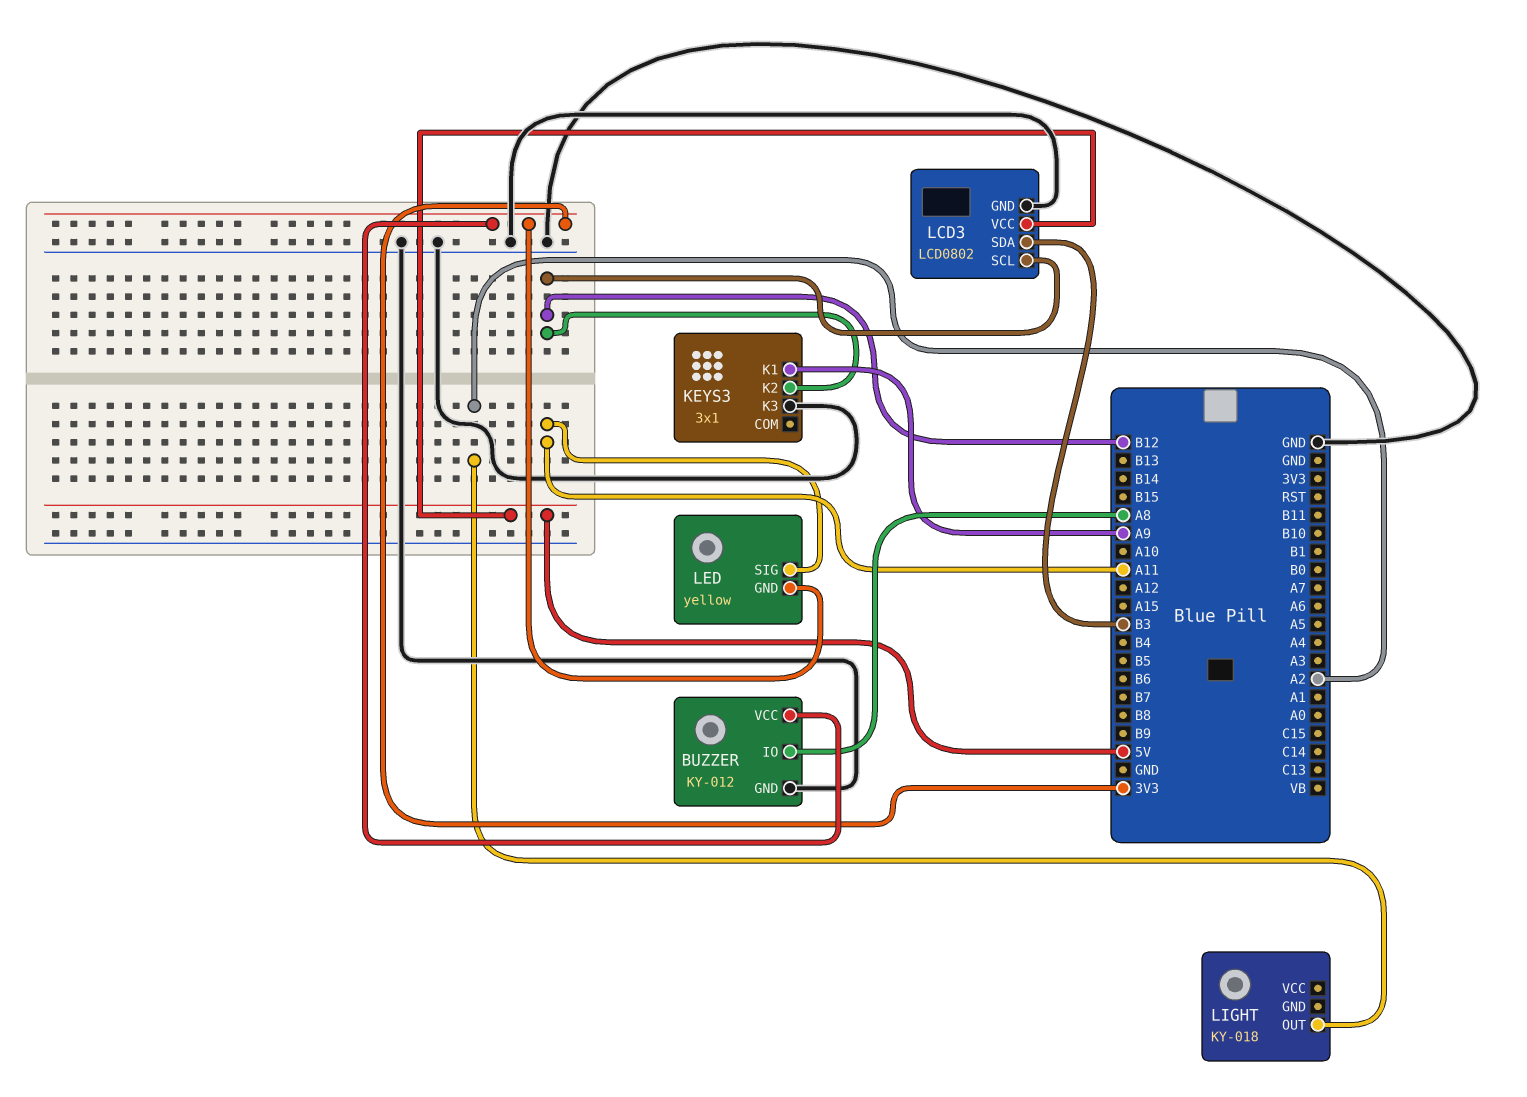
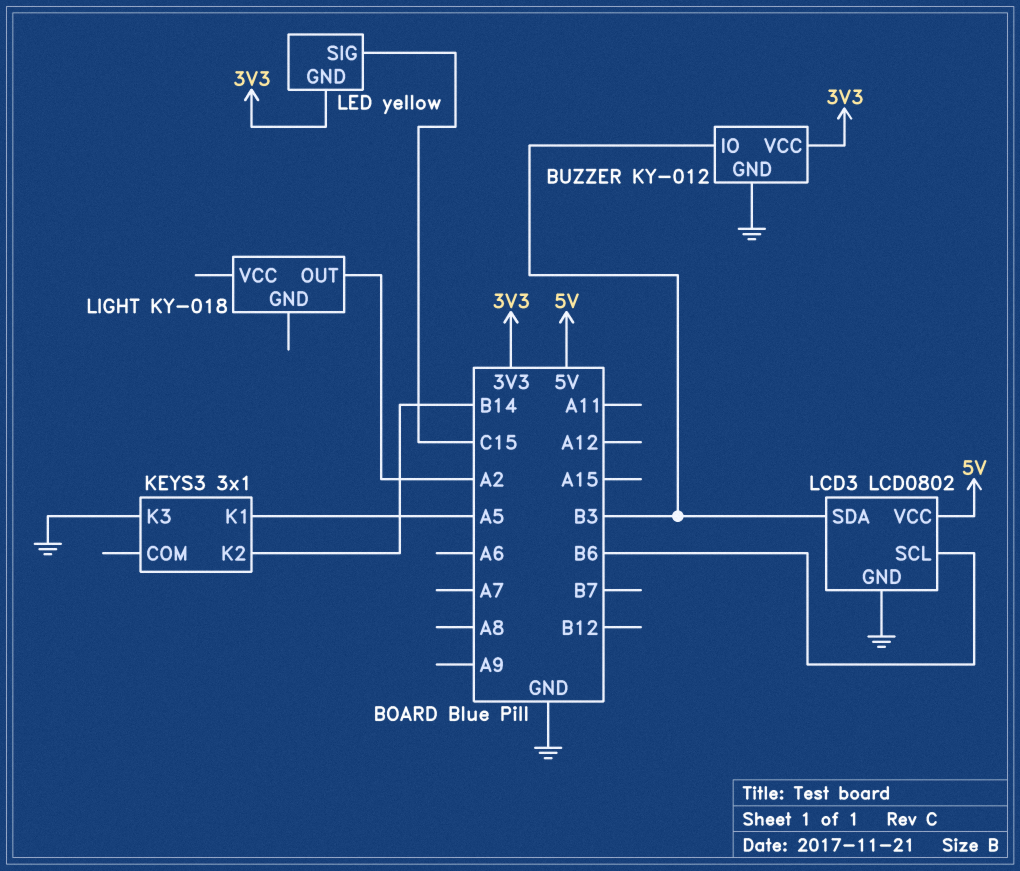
BUZZER pin IO: A8 -> B3
KEYS3 pin K1: A9 -> A5
KEYS3 pin K2: B12 -> B14
LCD3 pin SCL: B12 -> B6
LED pin SIG: A11 -> C15

